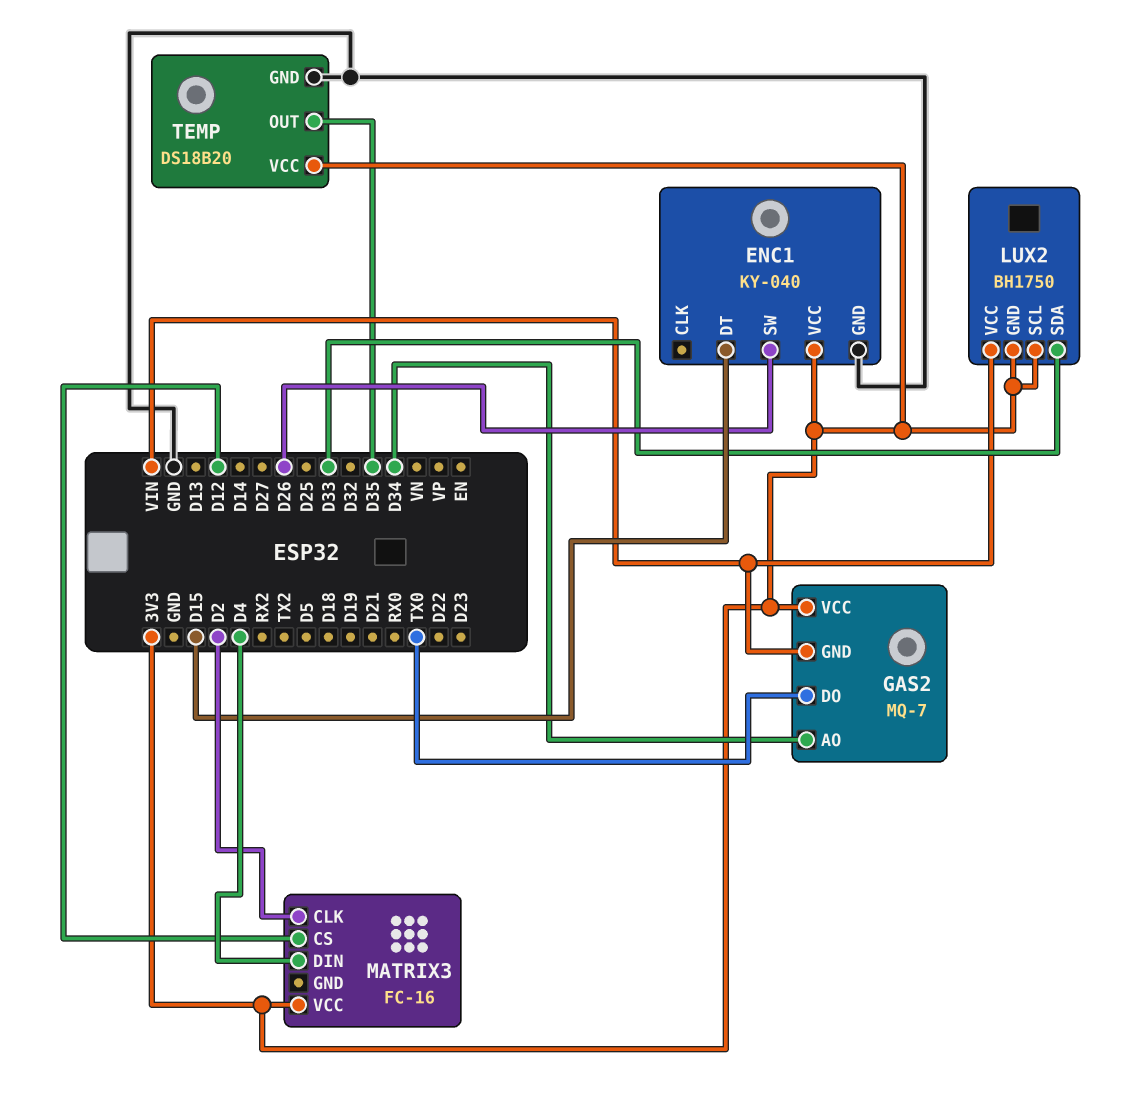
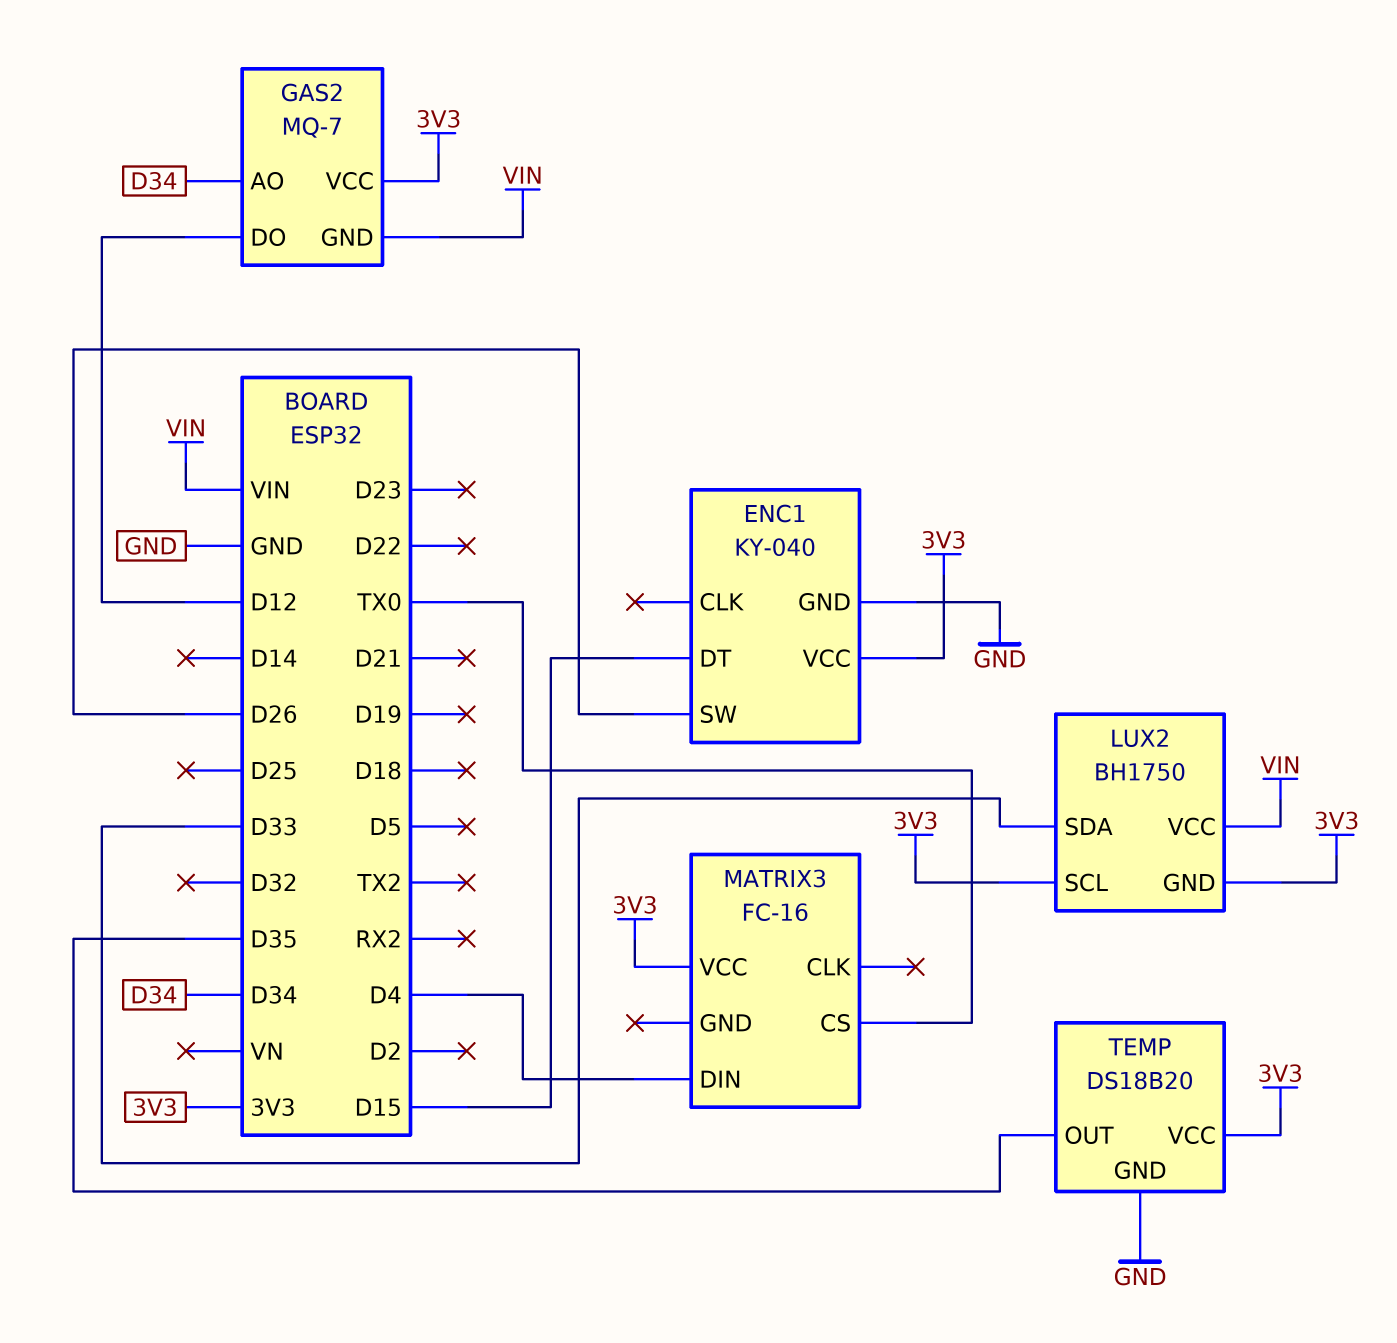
GAS2 pin DO: TX0 -> D12
MATRIX3 pin CLK: D2 -> none
MATRIX3 pin CS: D12 -> TX0

